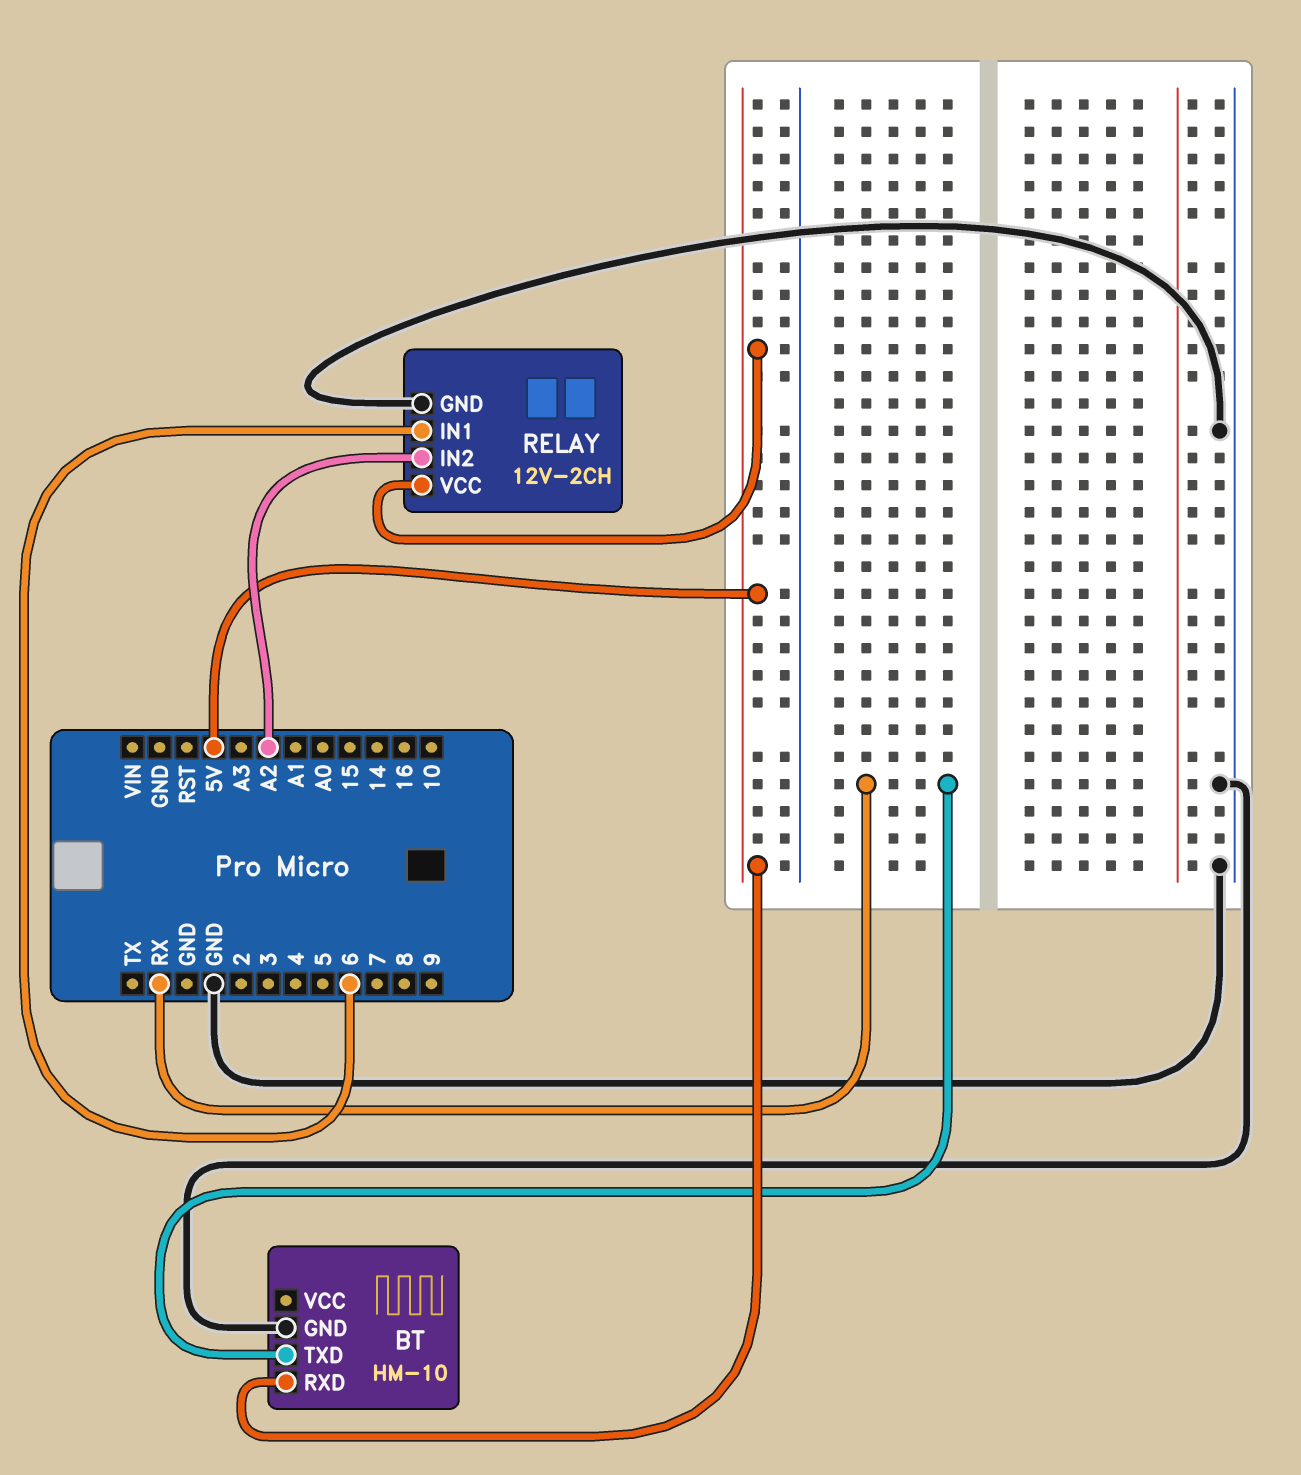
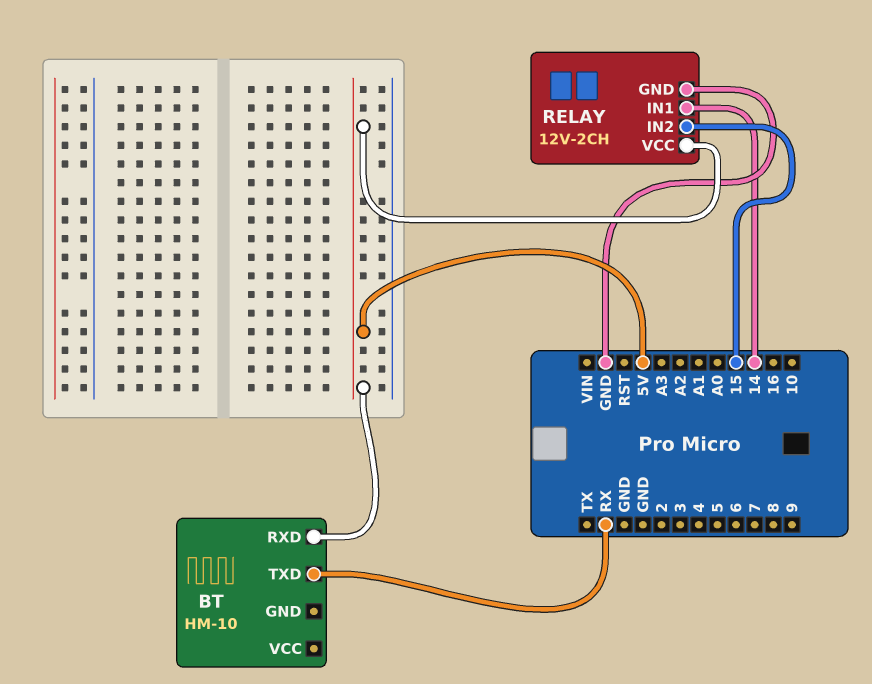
BT pin GND: GND -> none
RELAY pin IN1: 6 -> 14
RELAY pin IN2: A2 -> 15

